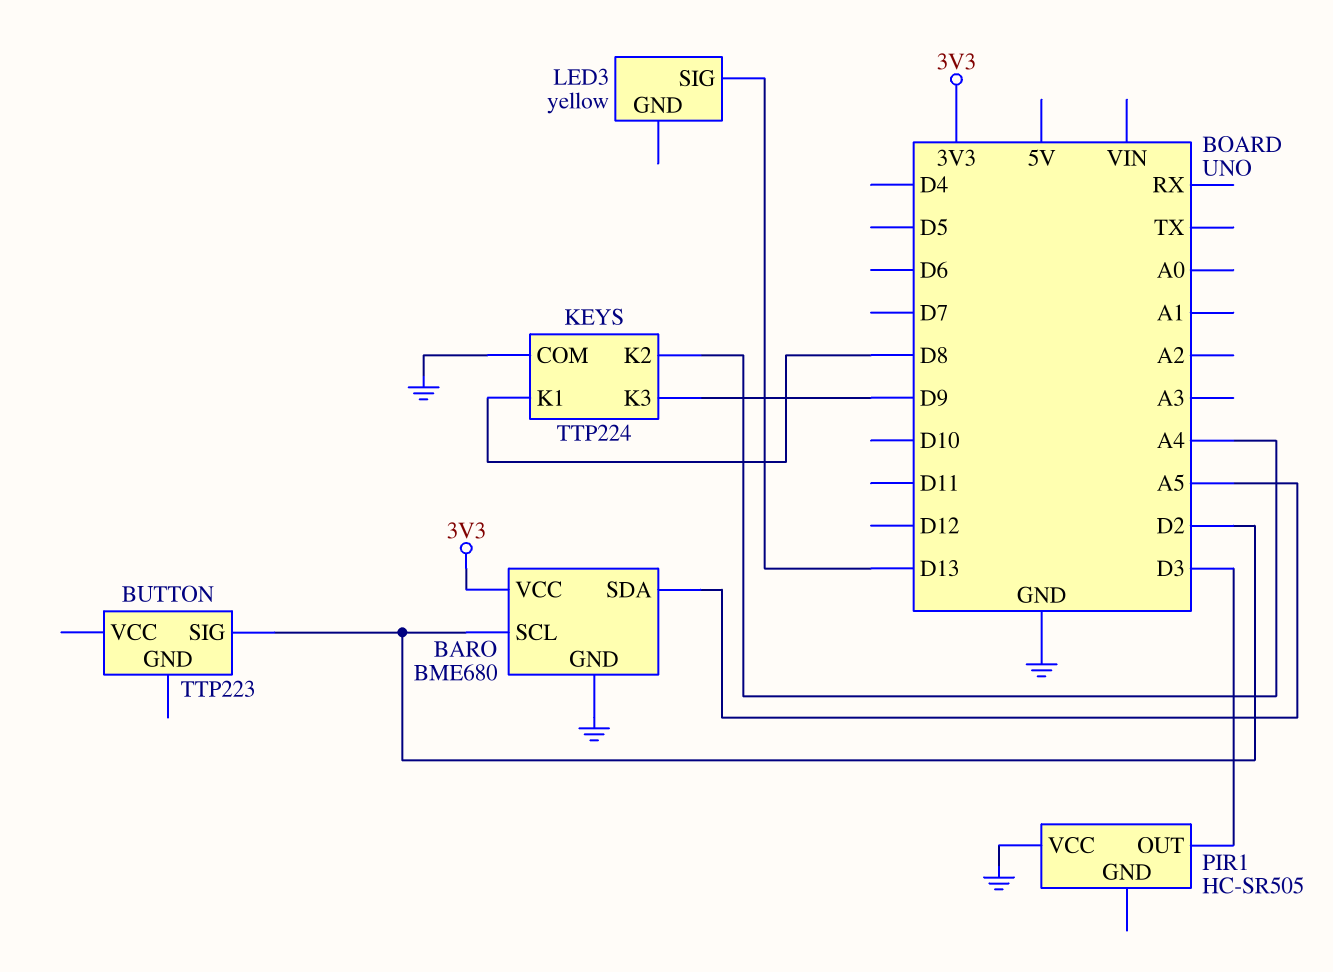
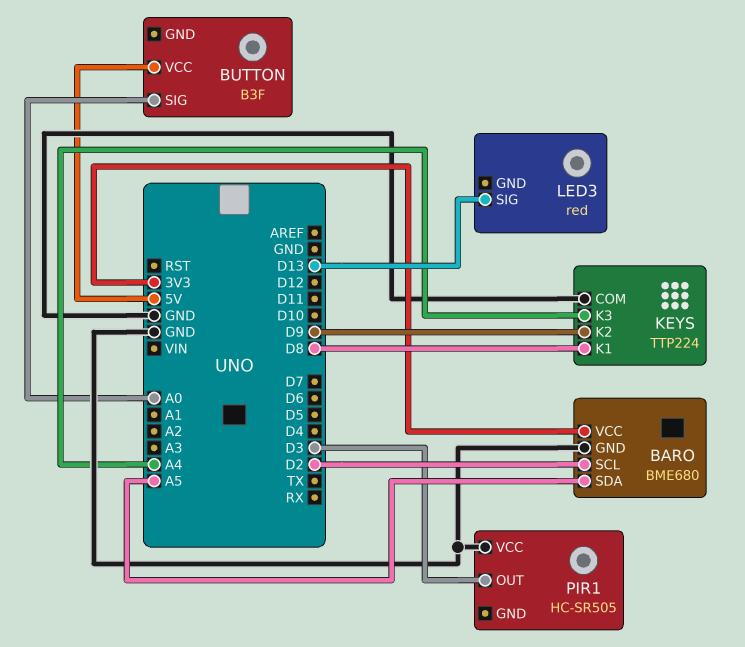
BUTTON: TTP223 -> B3F
BUTTON pin SIG: D2 -> A0
BUTTON pin VCC: none -> 5V
KEYS pin K2: A4 -> D9
KEYS pin K3: D9 -> A4
LED3: yellow -> red

